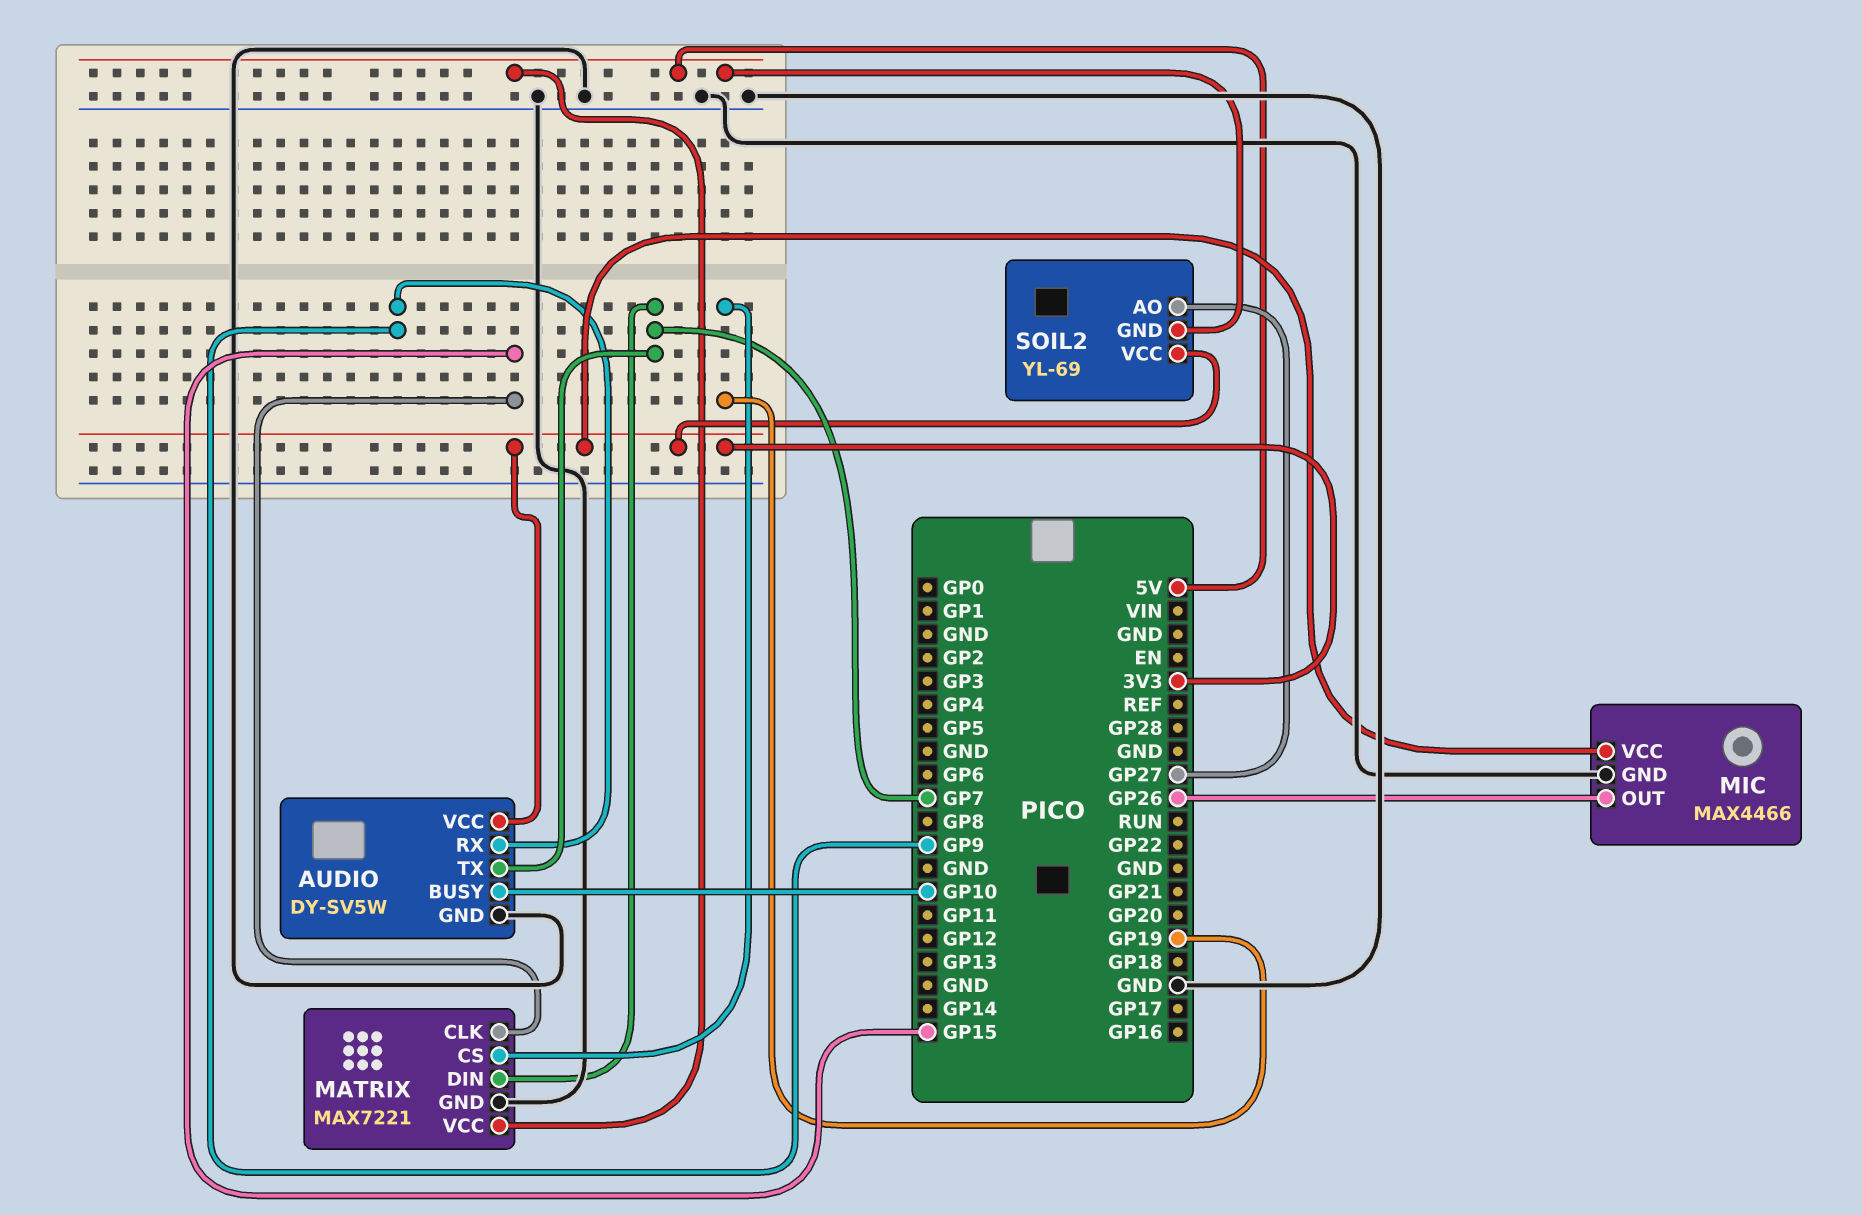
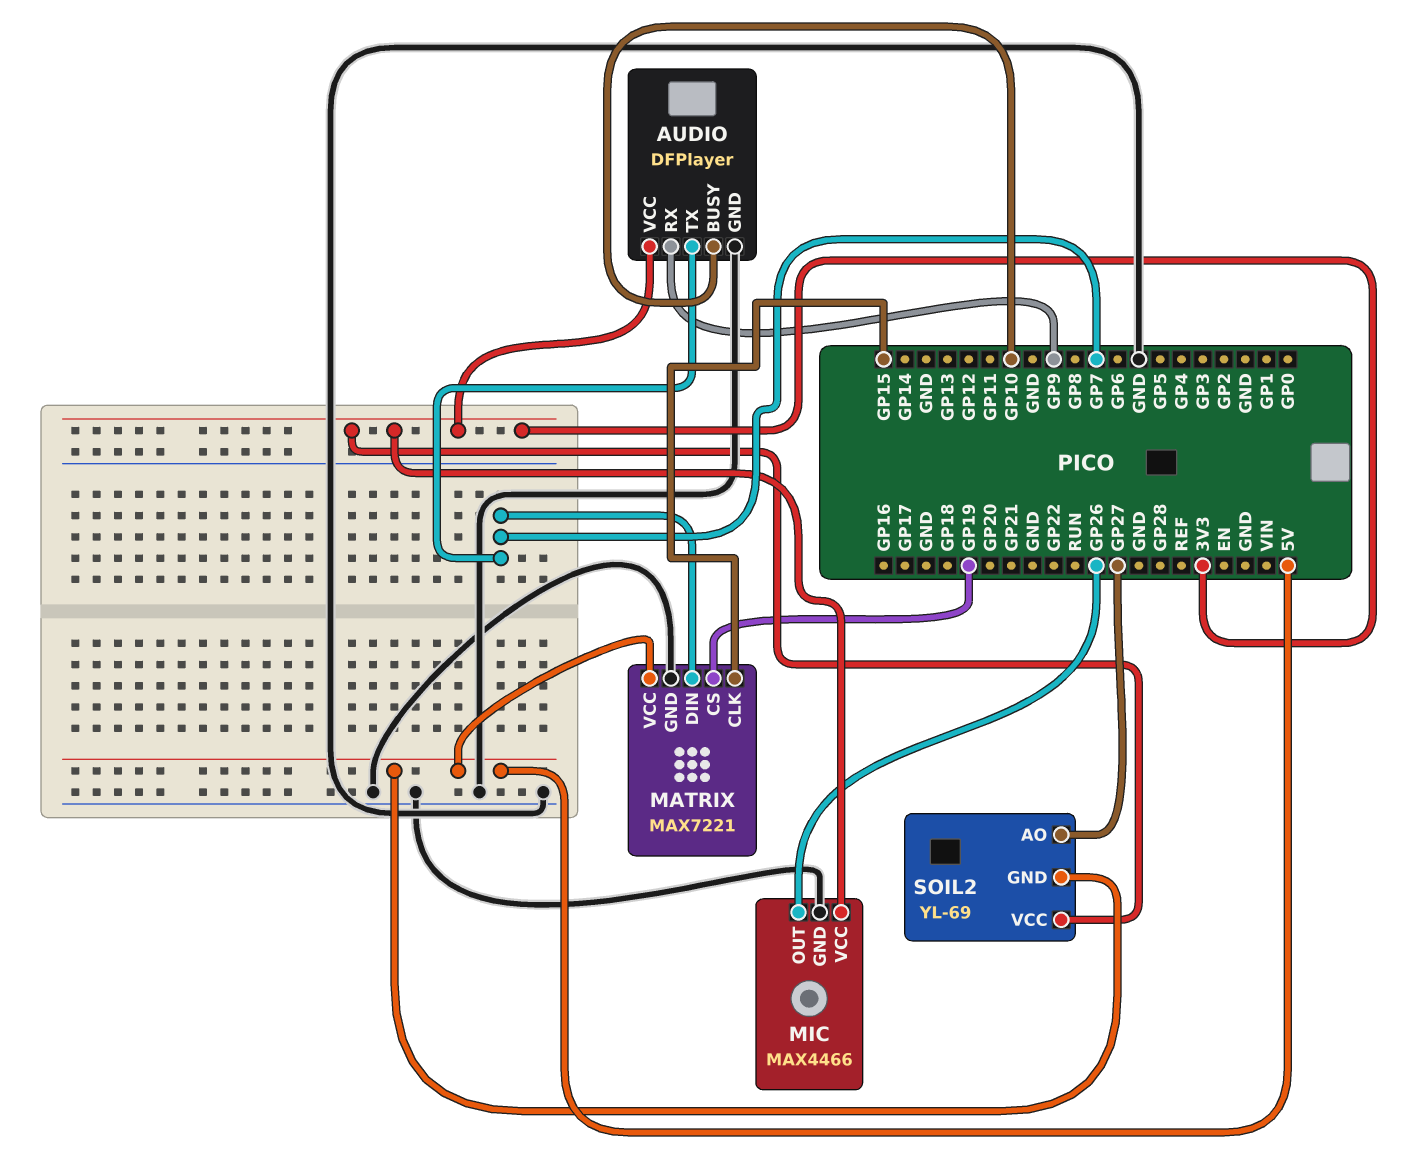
AUDIO: DY-SV5W -> DFPlayer

